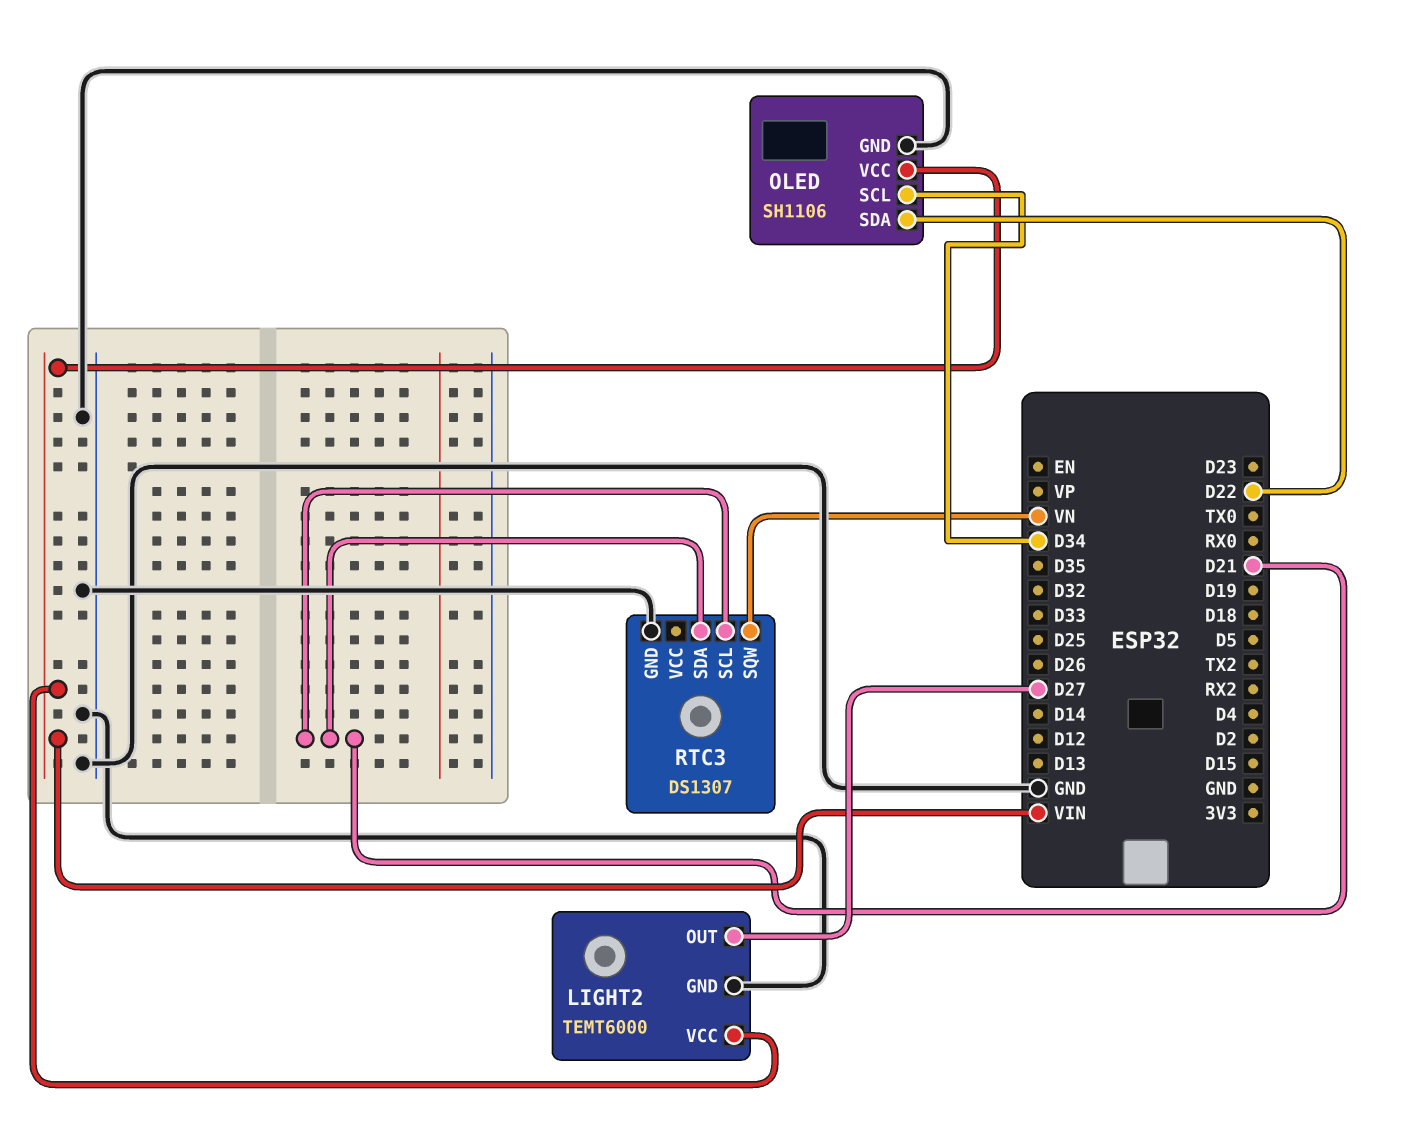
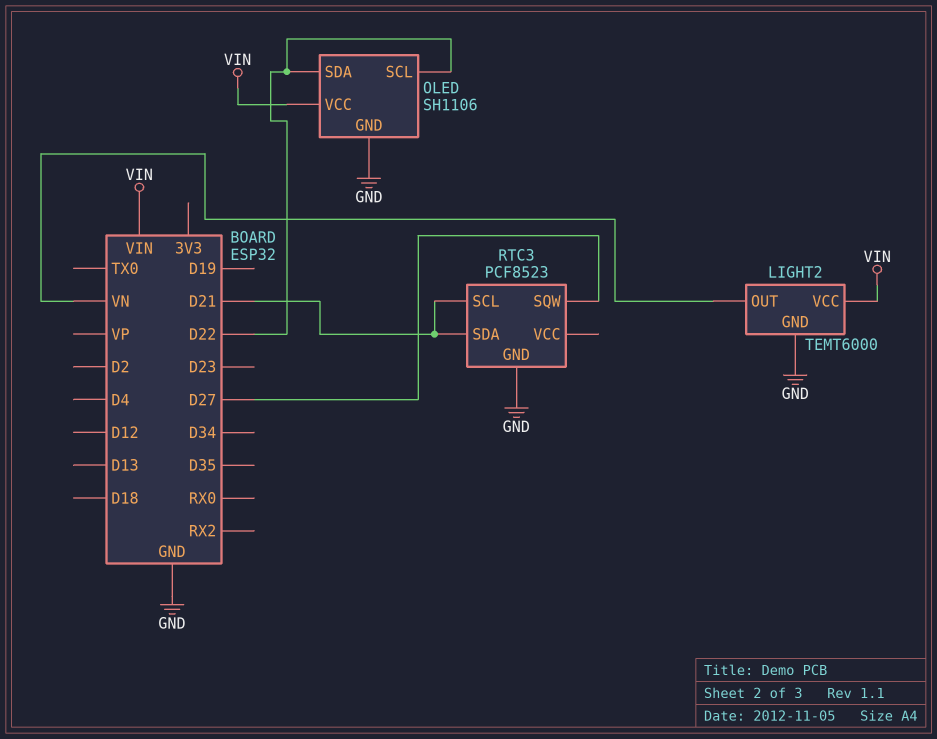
LIGHT2 pin OUT: D27 -> VN
OLED pin SCL: D34 -> D22
RTC3: DS1307 -> PCF8523
RTC3 pin SQW: VN -> D27

